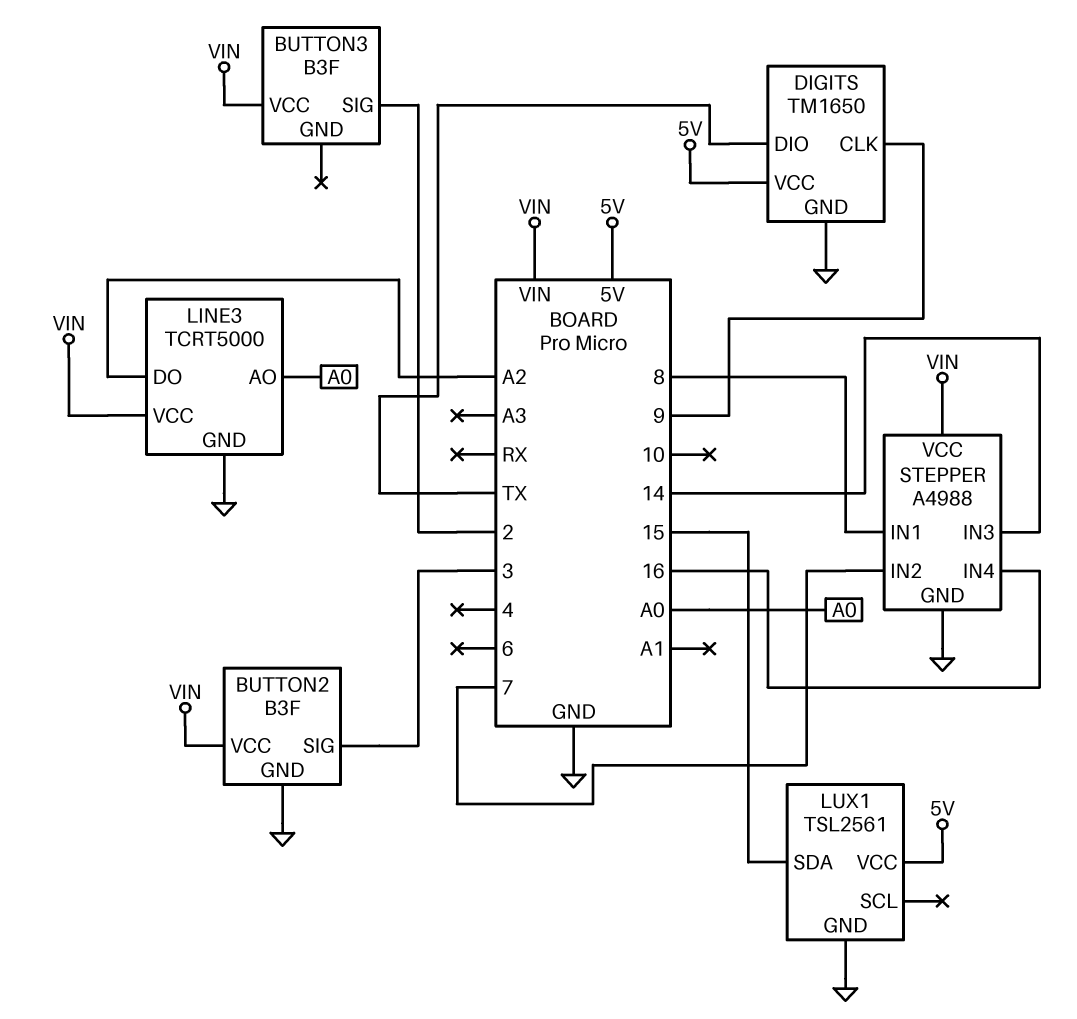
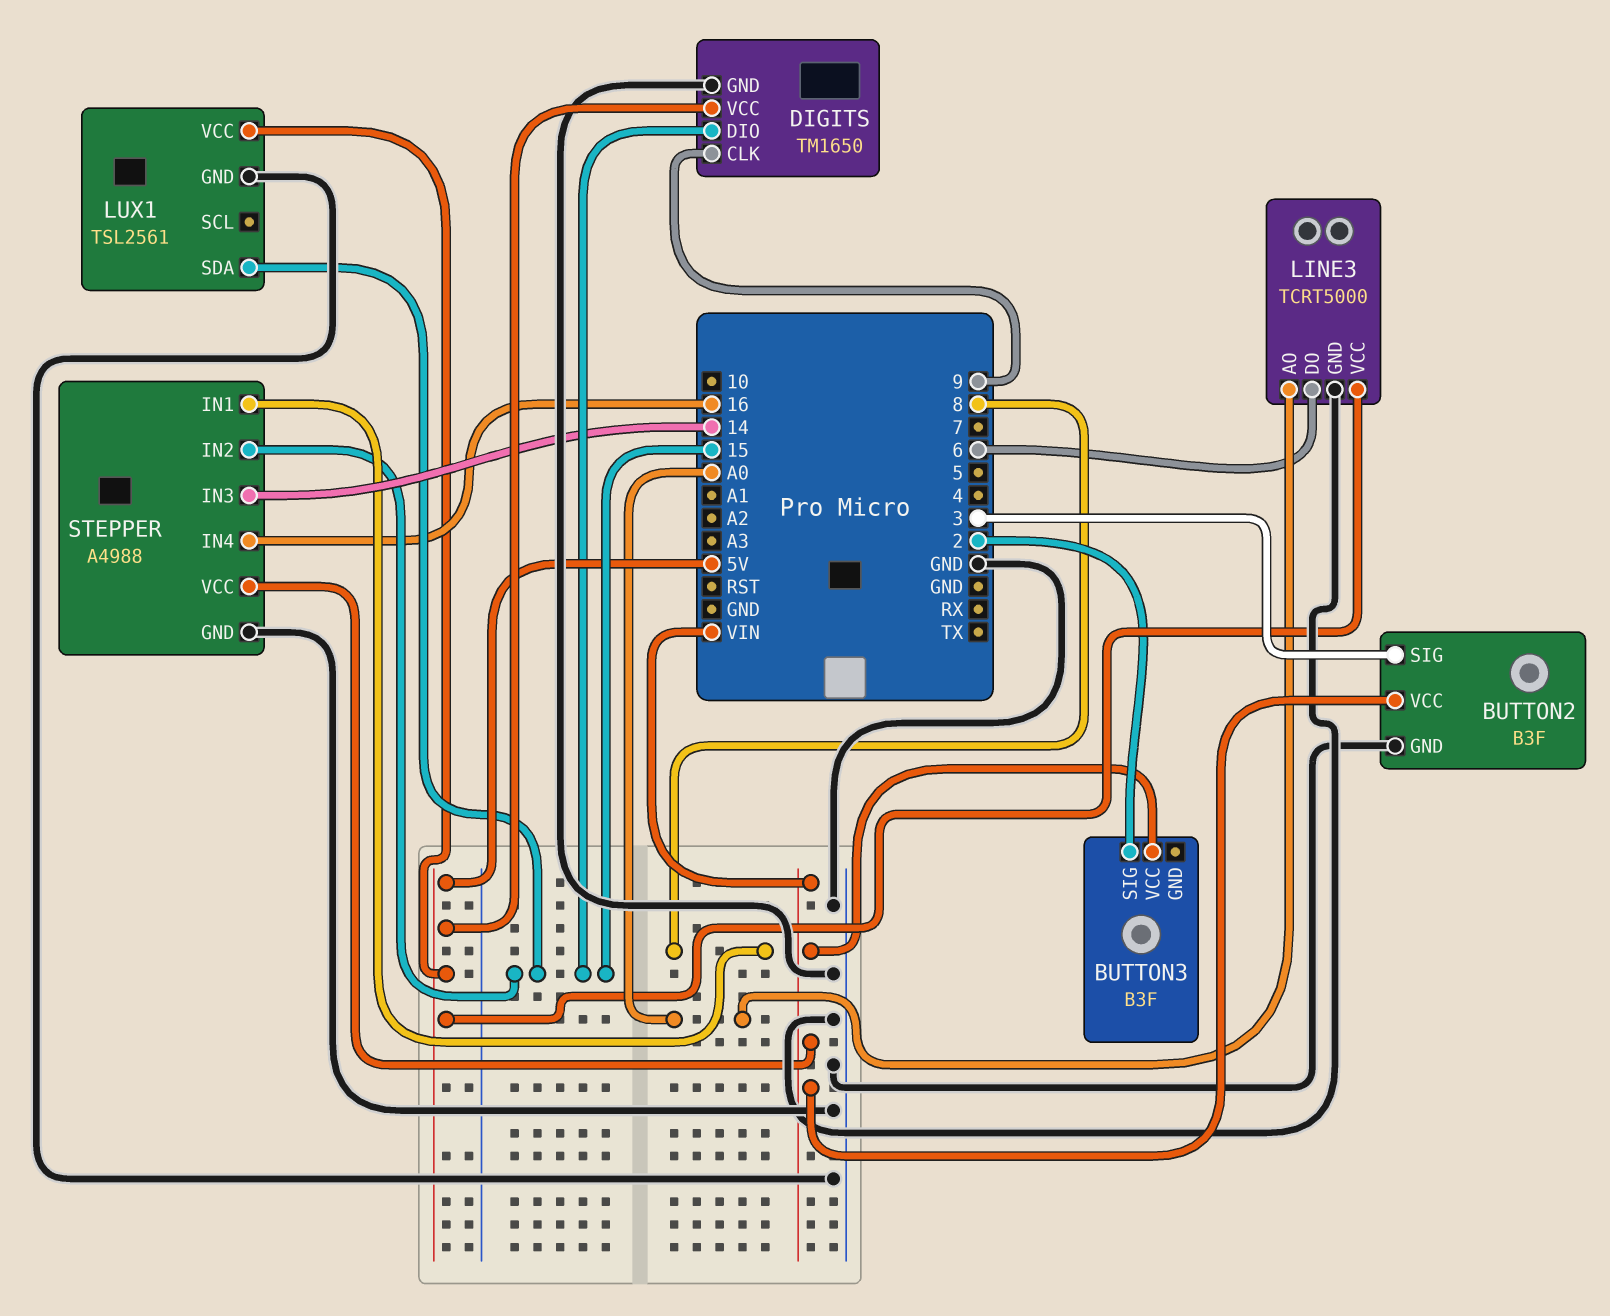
DIGITS pin DIO: TX -> 15
LINE3 pin DO: A2 -> 6
LINE3 pin VCC: VIN -> 5V
STEPPER pin IN2: 7 -> 15

